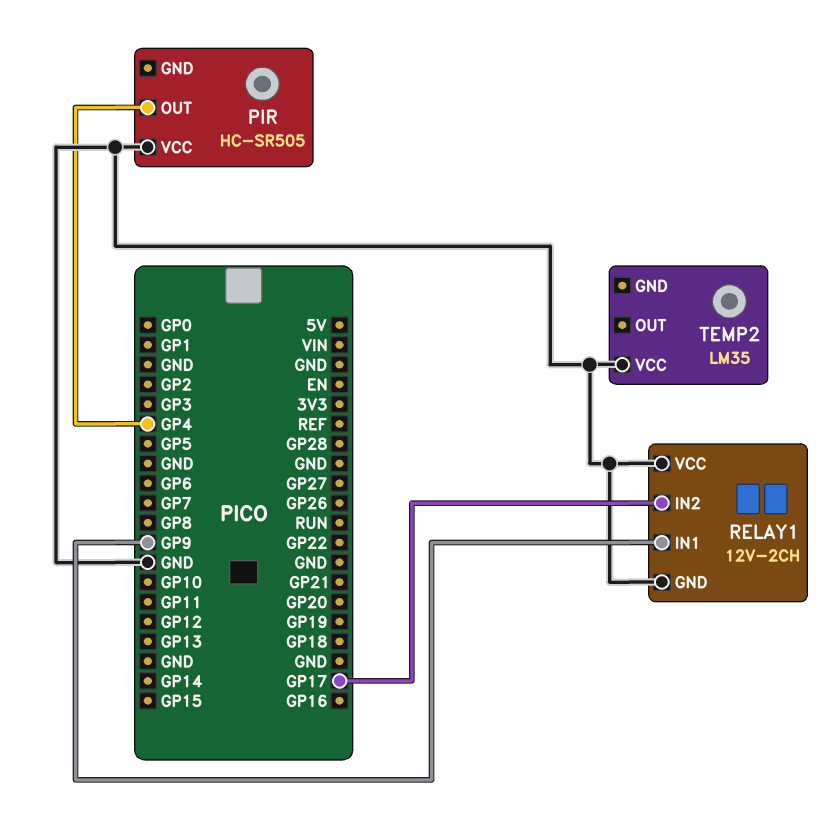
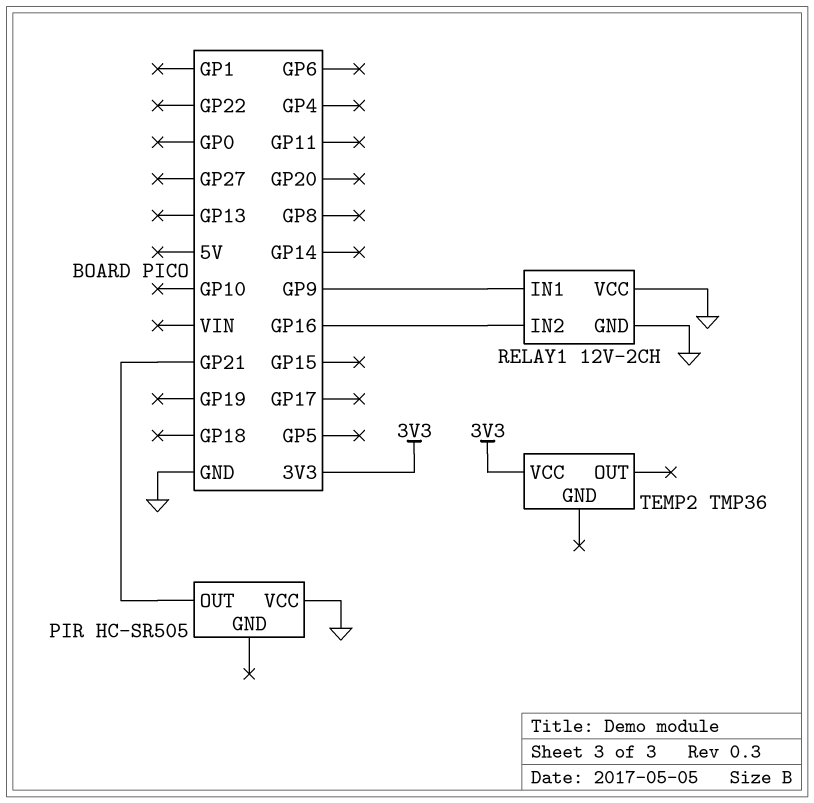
PIR pin OUT: GP4 -> GP21
RELAY1 pin IN2: GP17 -> GP16
TEMP2: LM35 -> TMP36
TEMP2 pin VCC: GND -> 3V3

